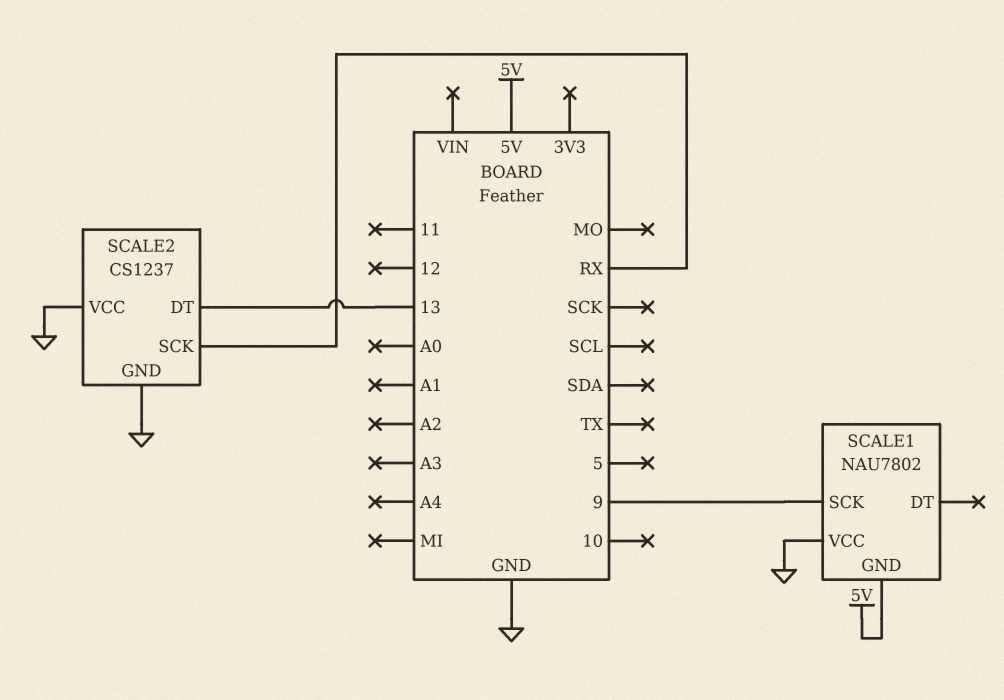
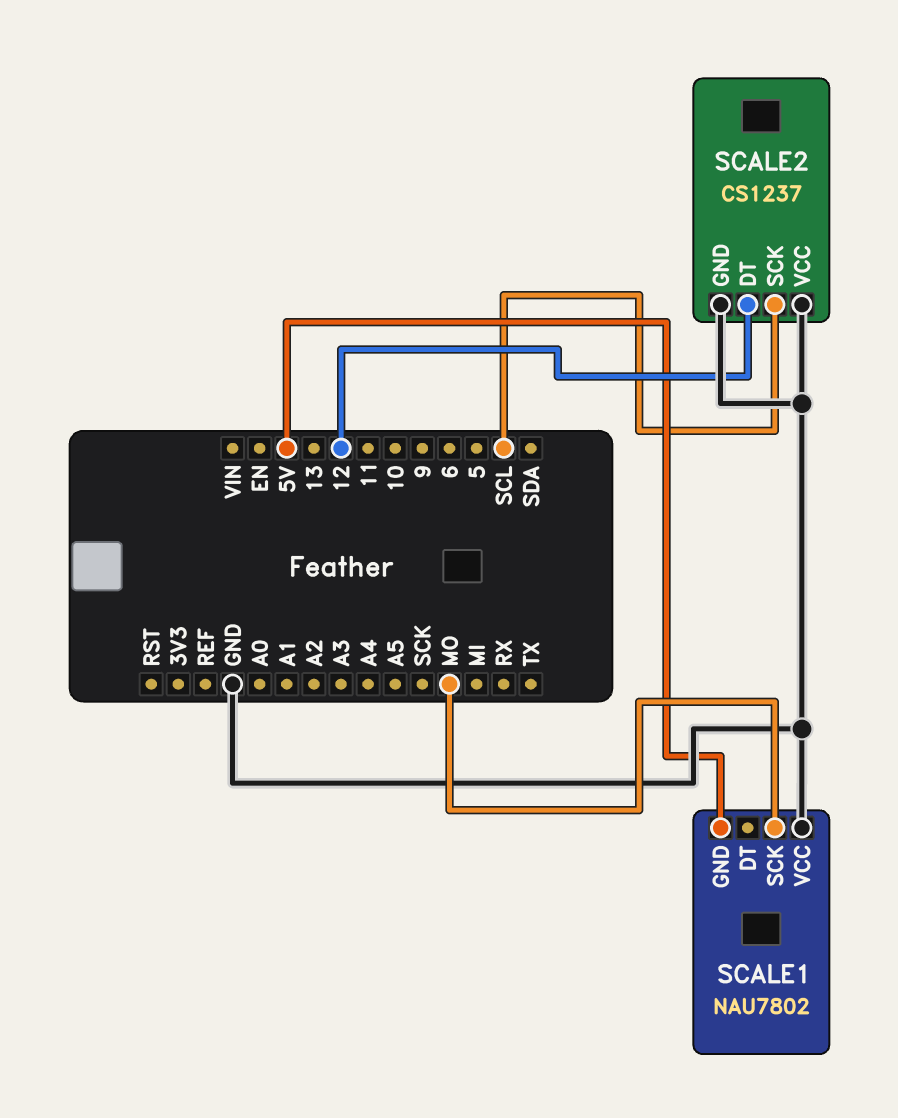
SCALE1 pin SCK: 9 -> MO
SCALE2 pin DT: 13 -> 12
SCALE2 pin SCK: RX -> SCL

